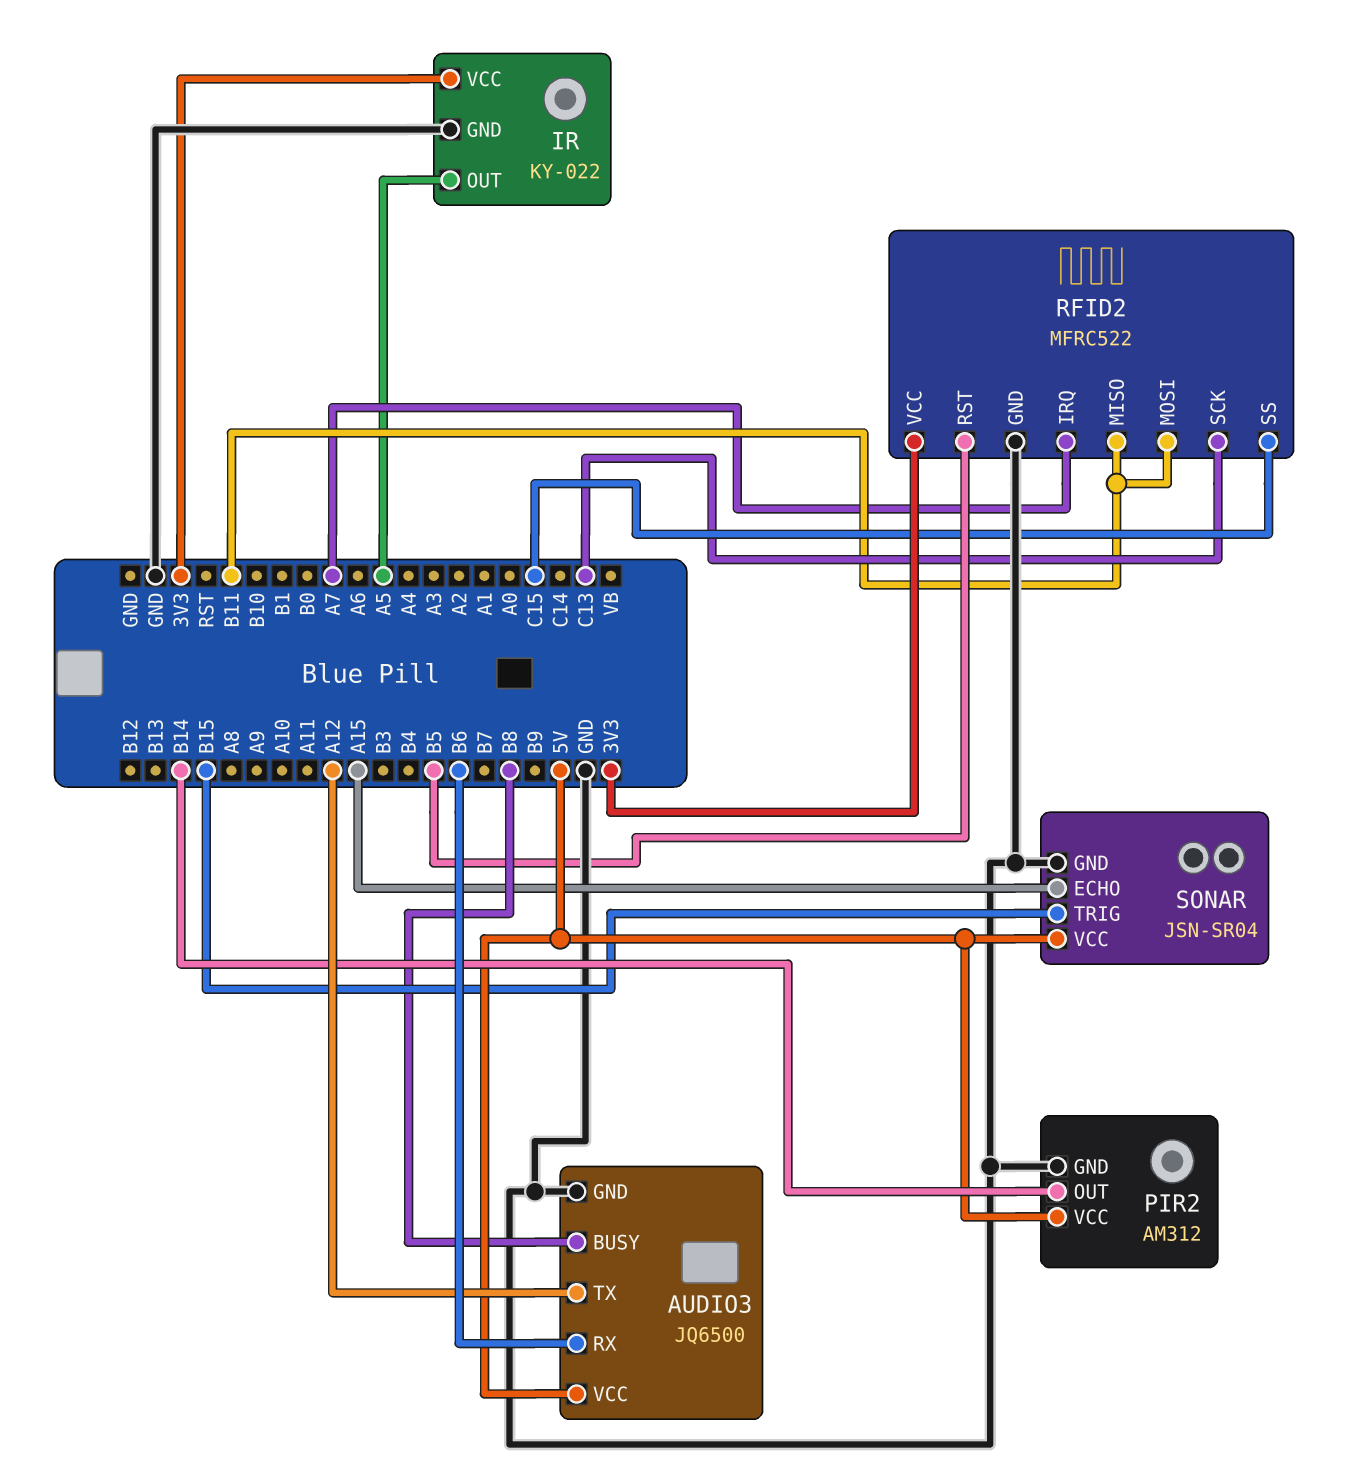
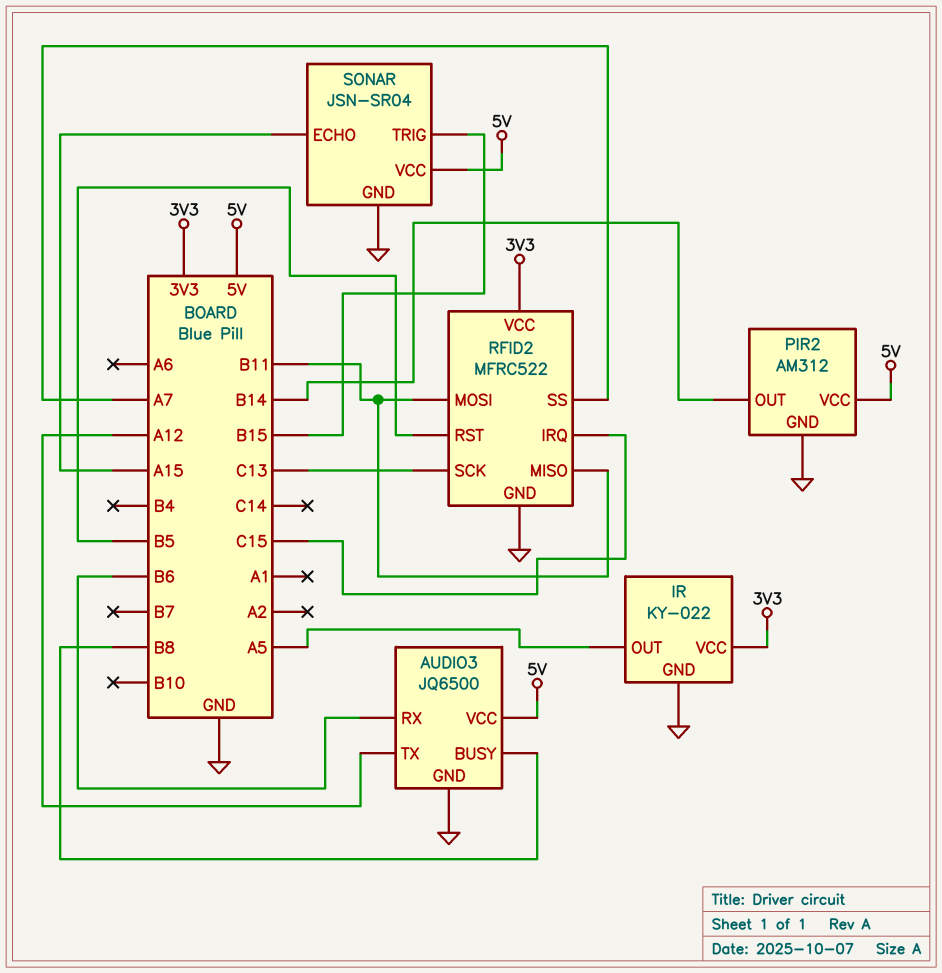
RFID2 pin IRQ: A7 -> C15
RFID2 pin SS: C15 -> A7

